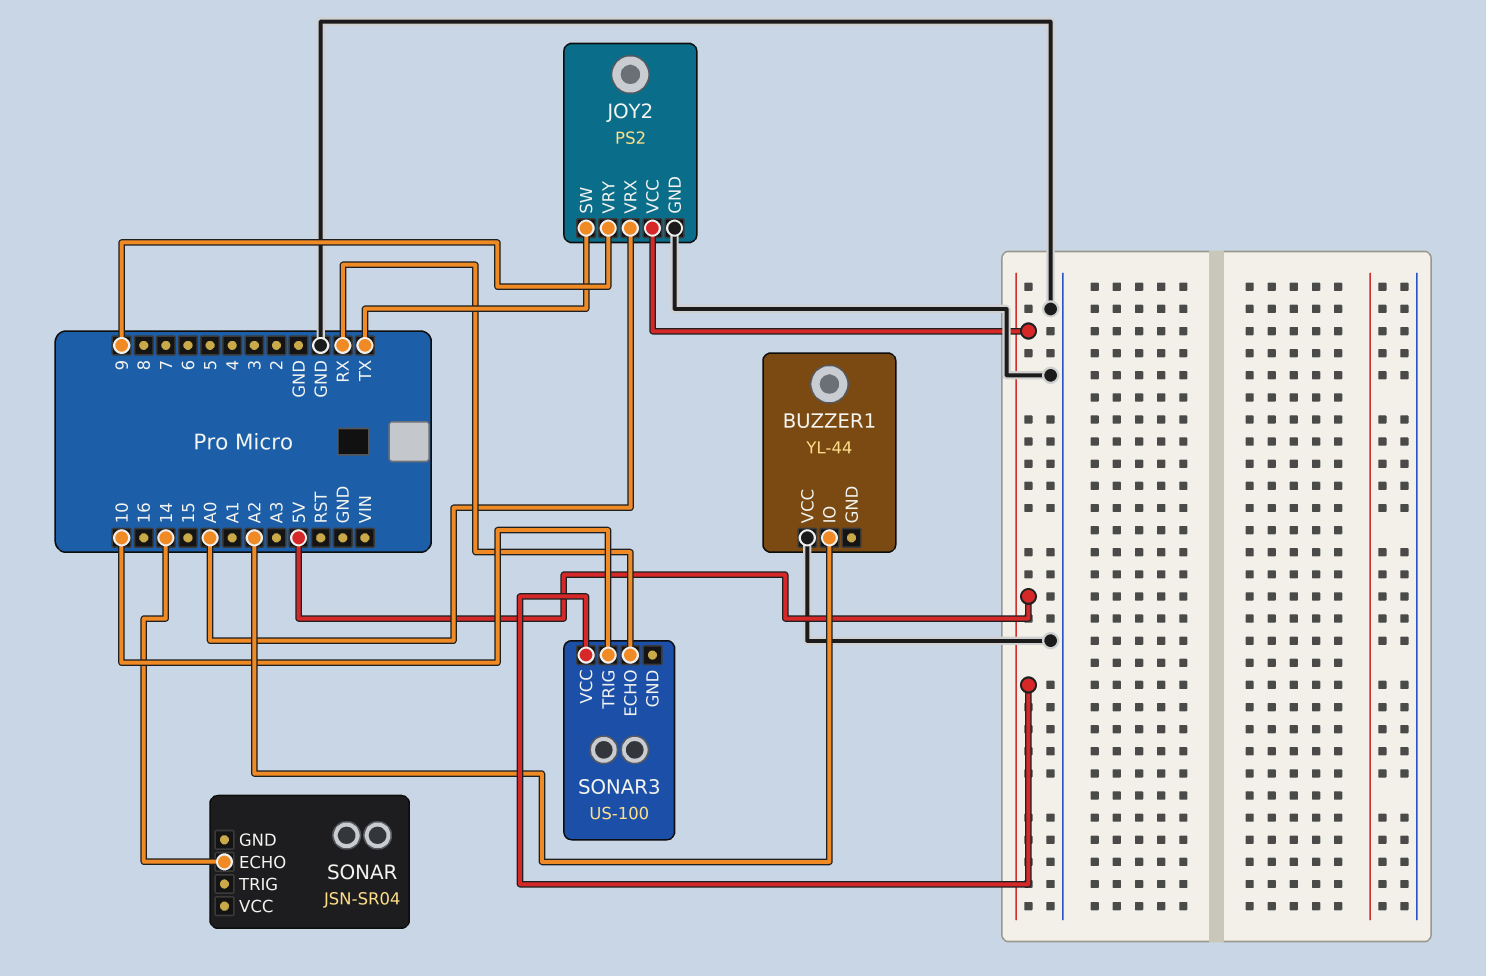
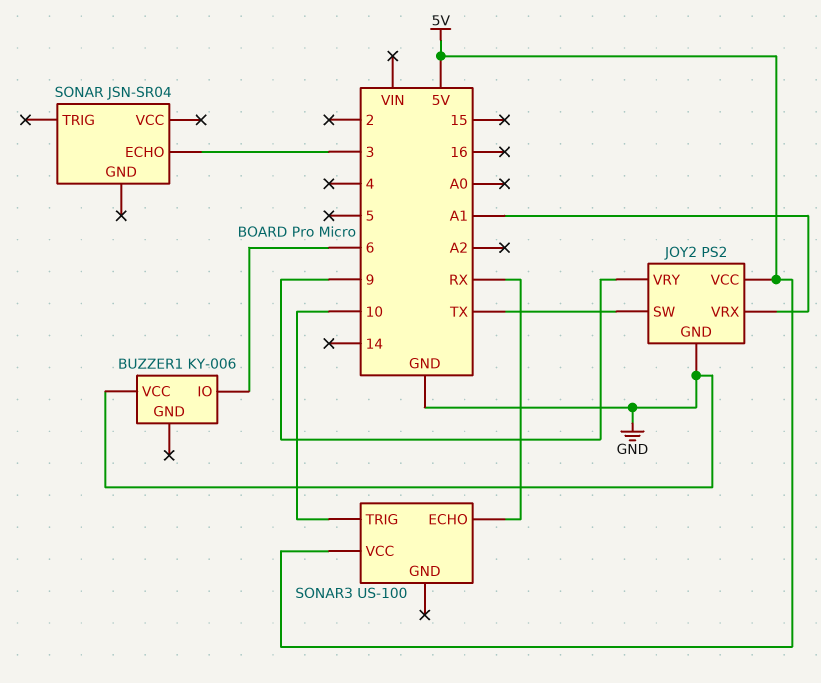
BUZZER1: YL-44 -> KY-006
BUZZER1 pin IO: A2 -> 6
JOY2 pin VRX: A0 -> A1
SONAR pin ECHO: 14 -> 3

